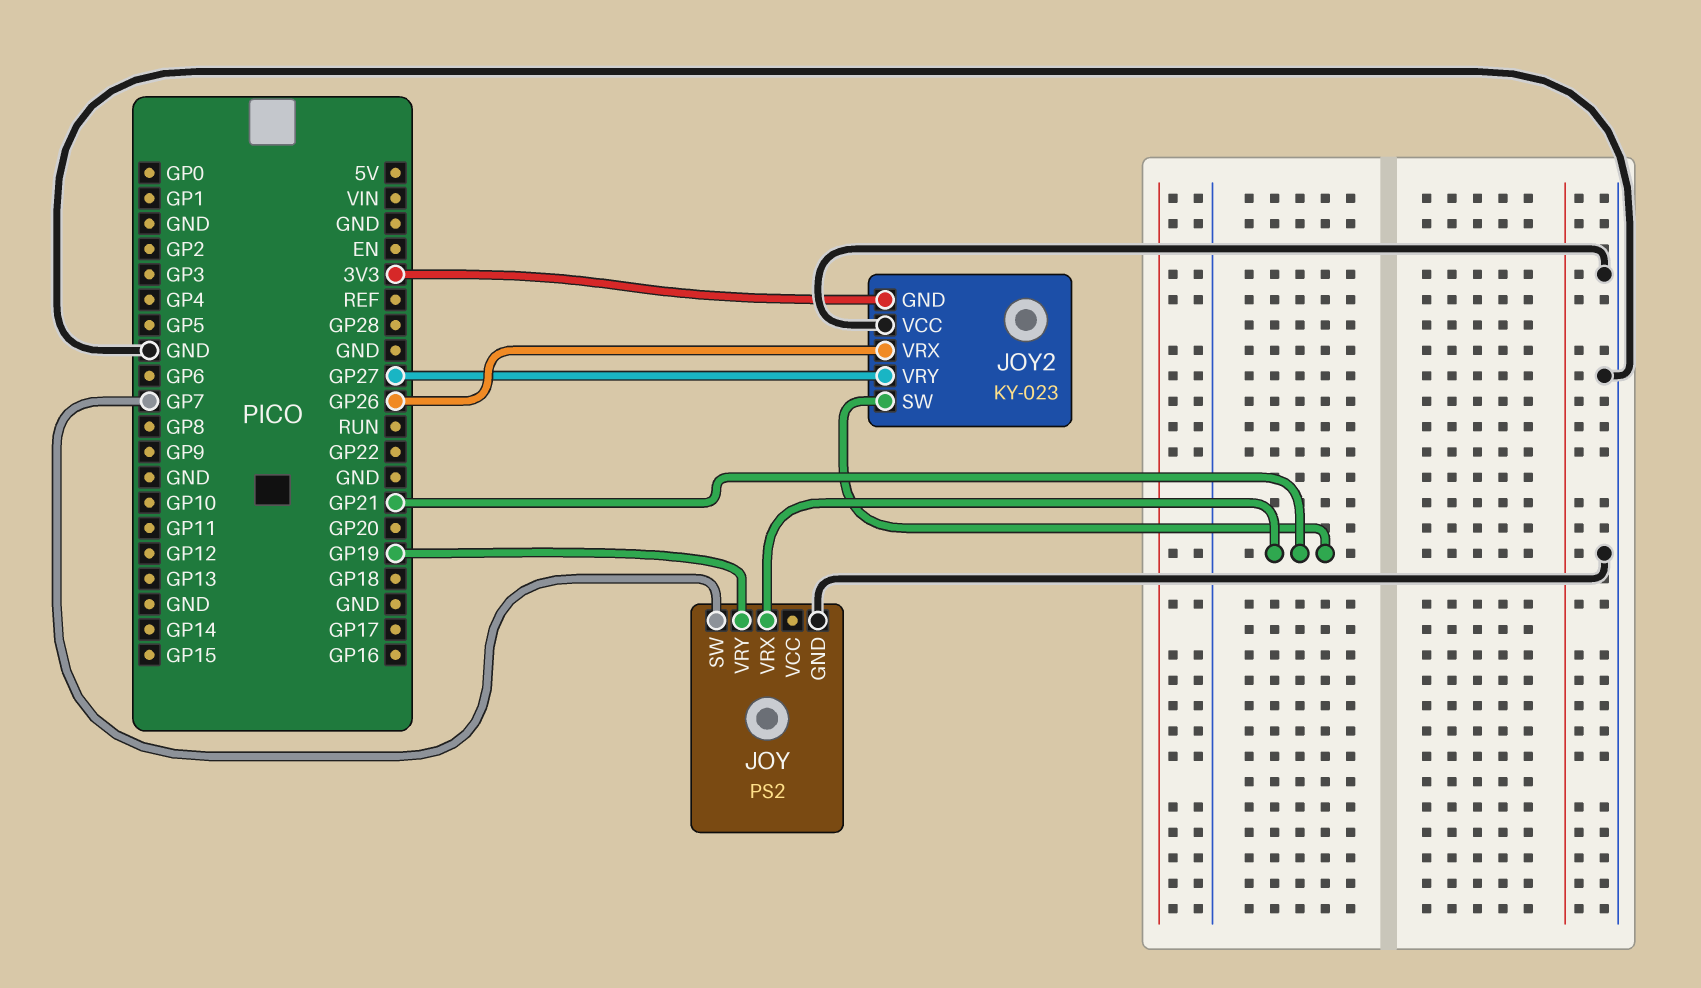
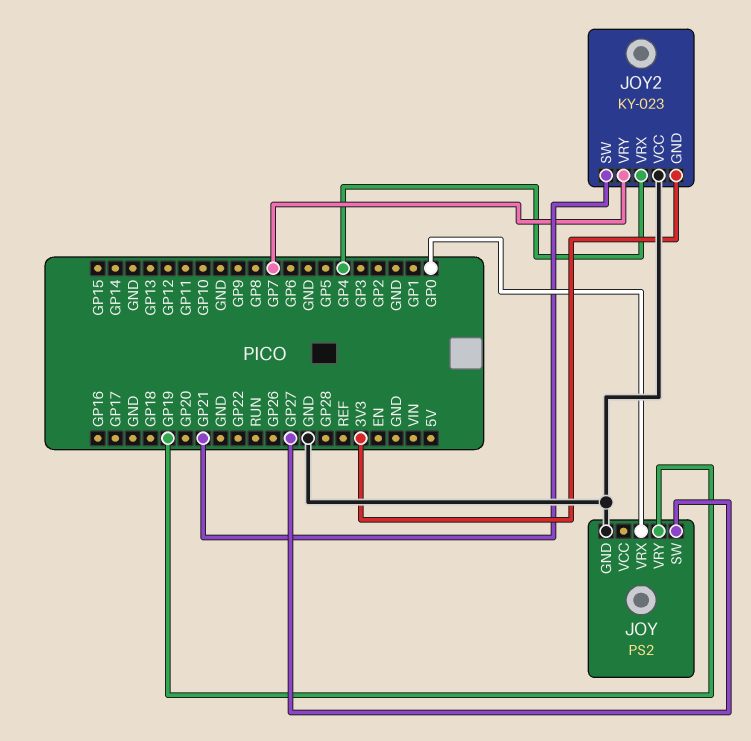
JOY pin SW: GP7 -> GP27
JOY pin VRX: GP21 -> GP0
JOY2 pin VRX: GP26 -> GP4
JOY2 pin VRY: GP27 -> GP7

